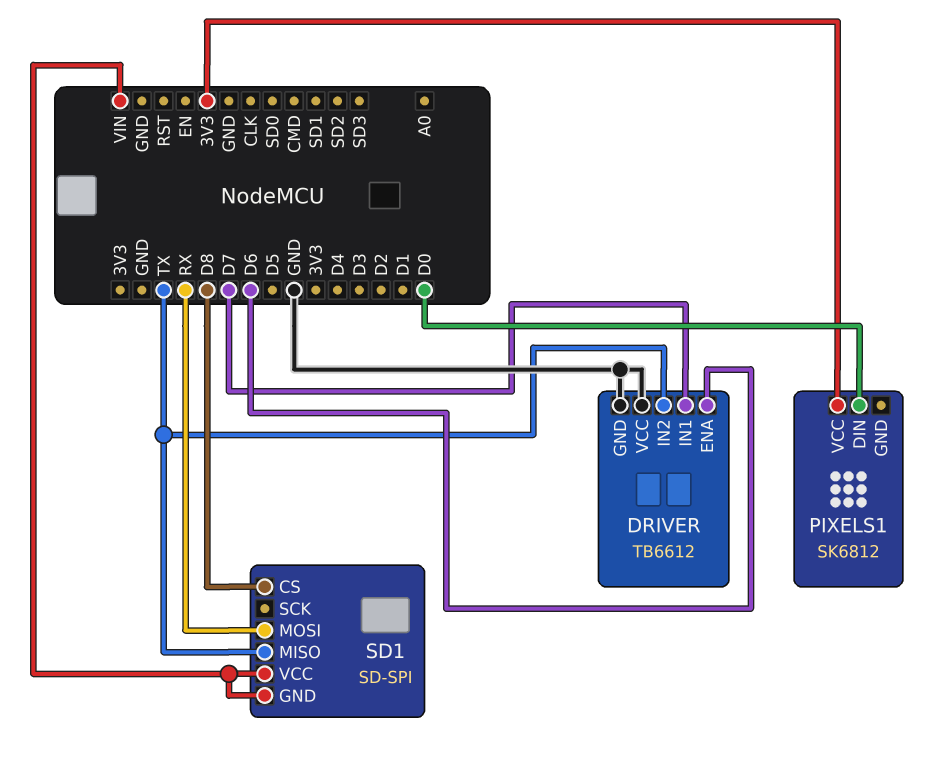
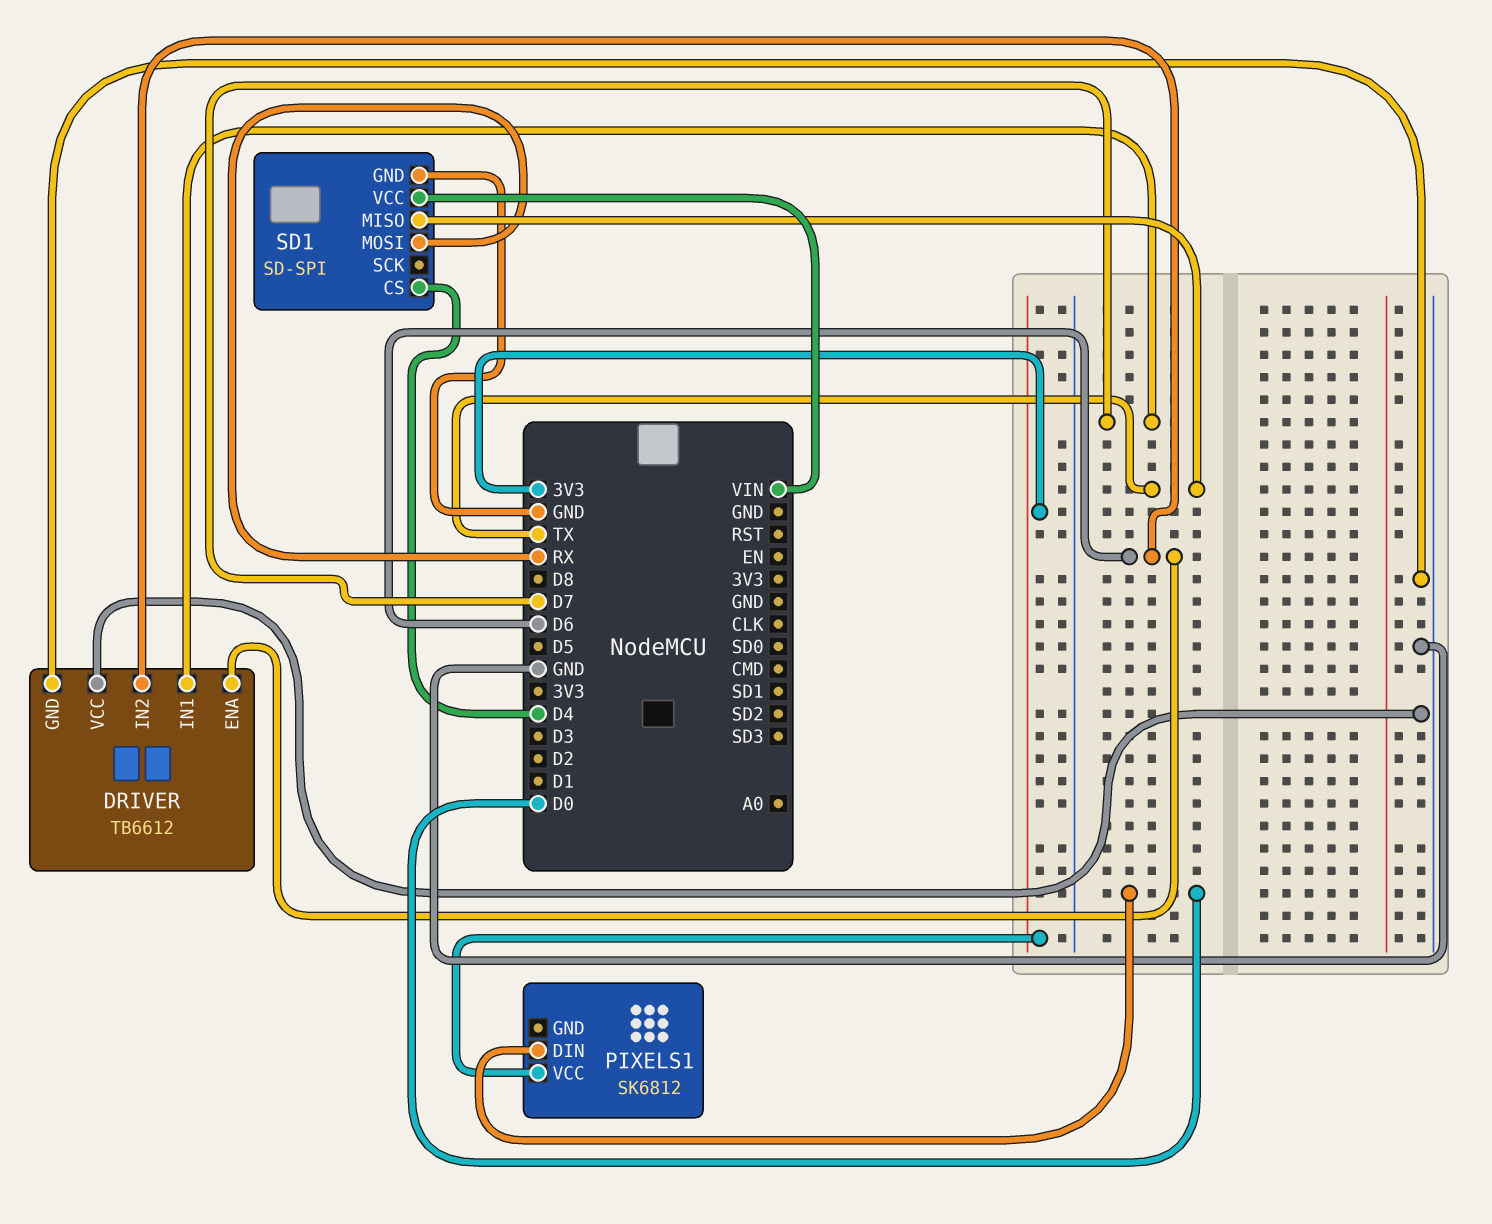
DRIVER pin IN2: TX -> D6
SD1 pin CS: D8 -> D4
SD1 pin GND: VIN -> GND

